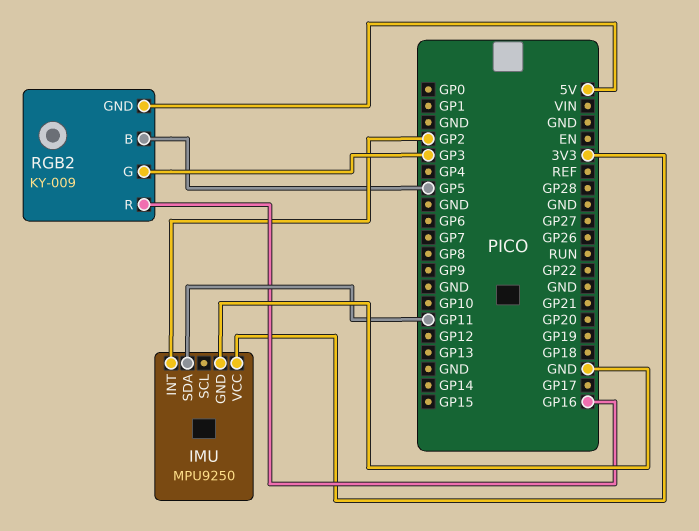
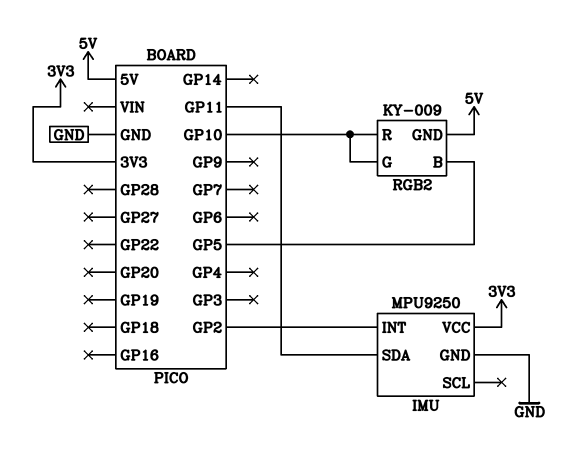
RGB2 pin G: GP3 -> GP10
RGB2 pin R: GP16 -> GP10

